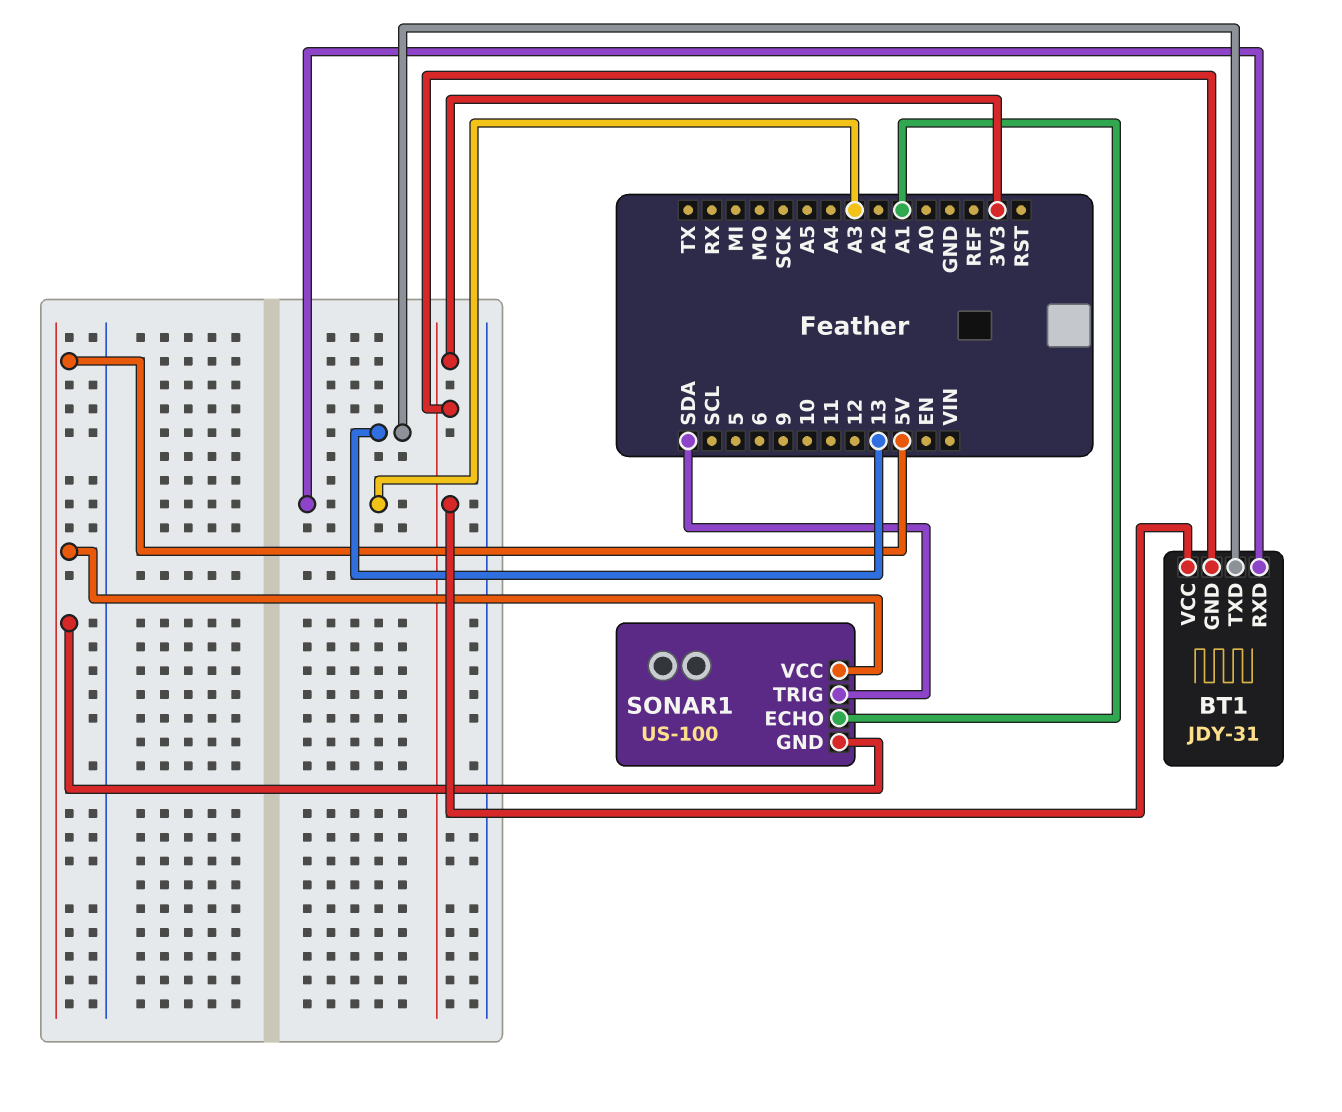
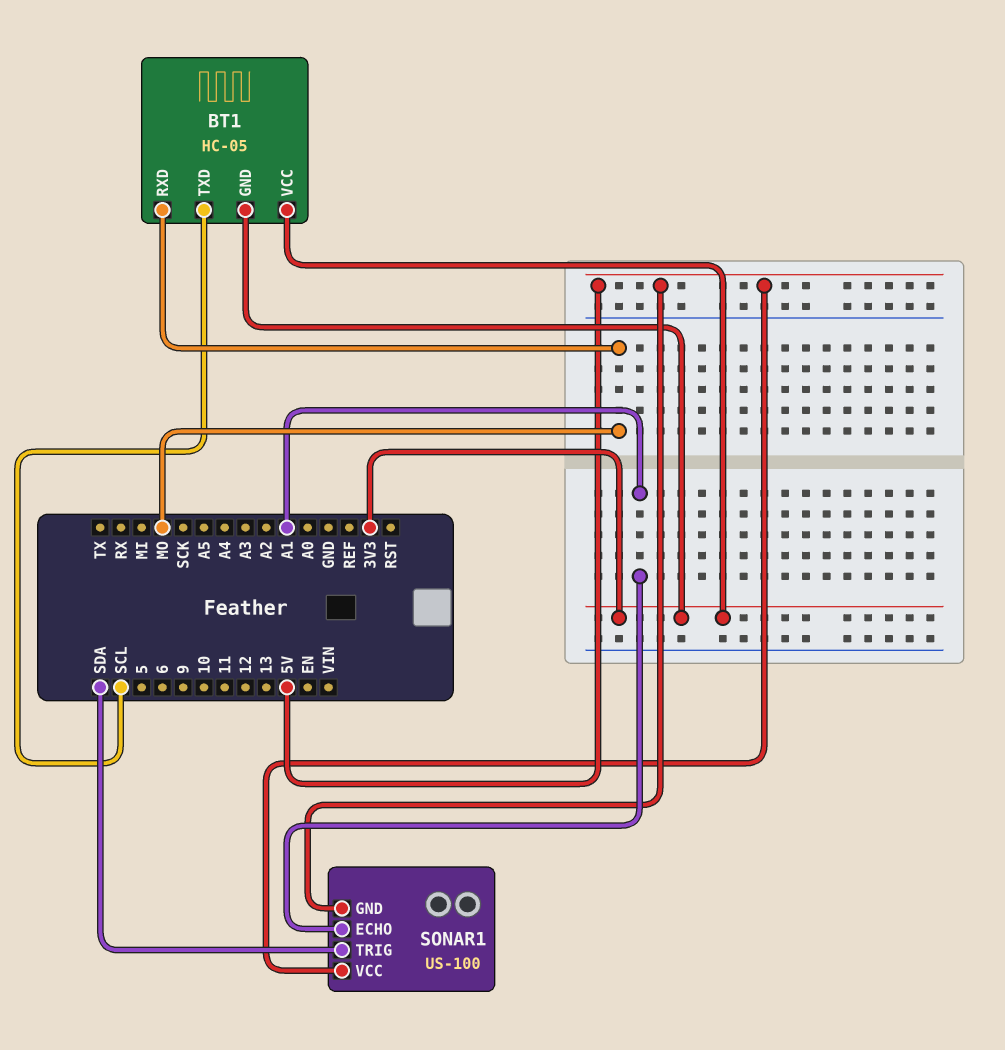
BT1: JDY-31 -> HC-05
BT1 pin RXD: A3 -> MO
BT1 pin TXD: 13 -> SCL

